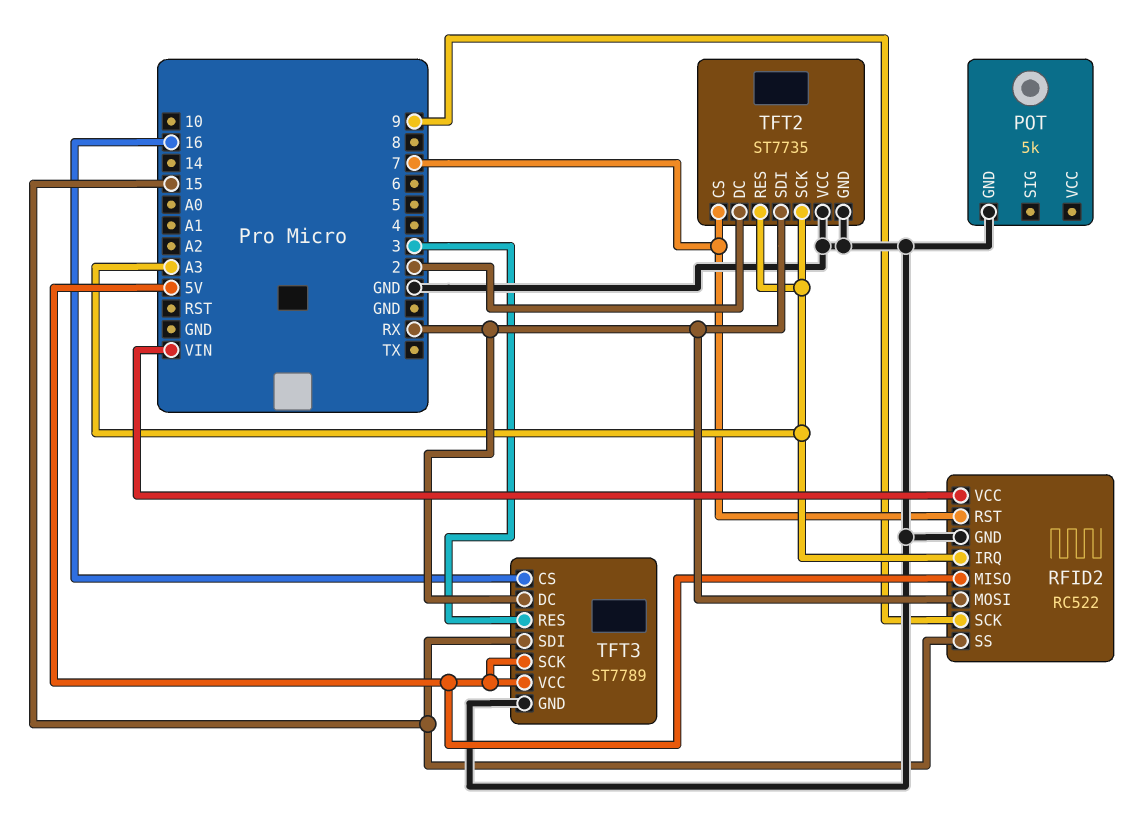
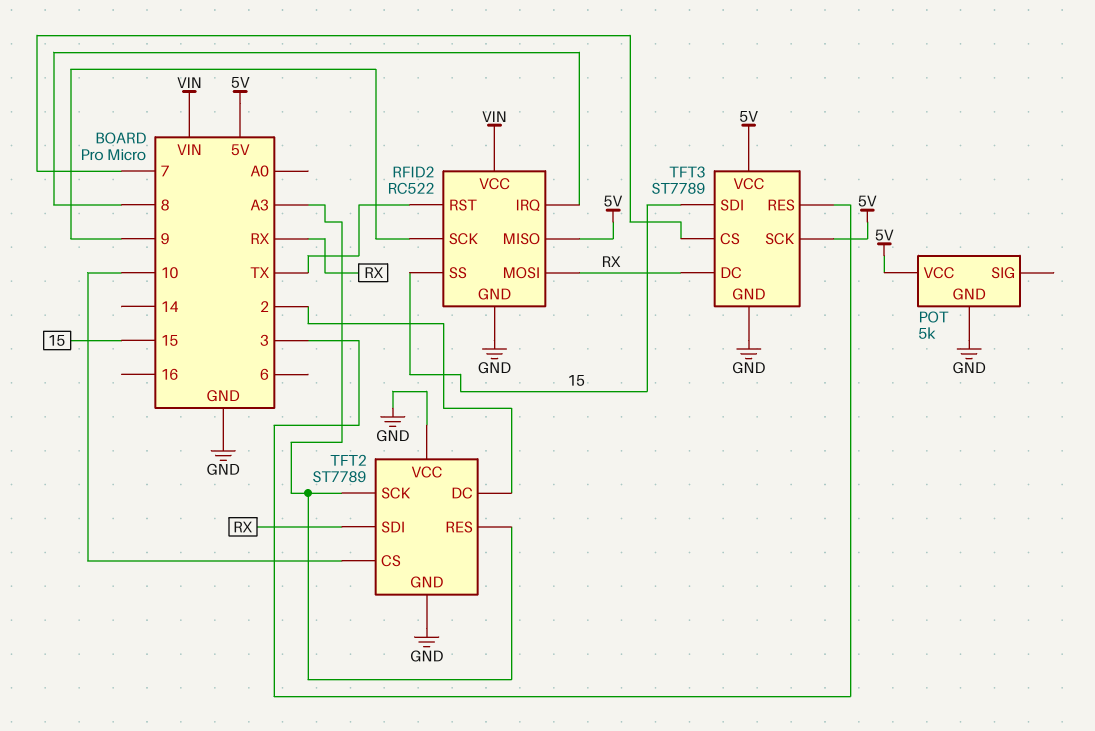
POT pin VCC: none -> 5V
RFID2 pin IRQ: A3 -> 8
RFID2 pin RST: 7 -> TX
TFT2: ST7735 -> ST7789
TFT2 pin CS: 7 -> 10
TFT3 pin CS: 16 -> 7

